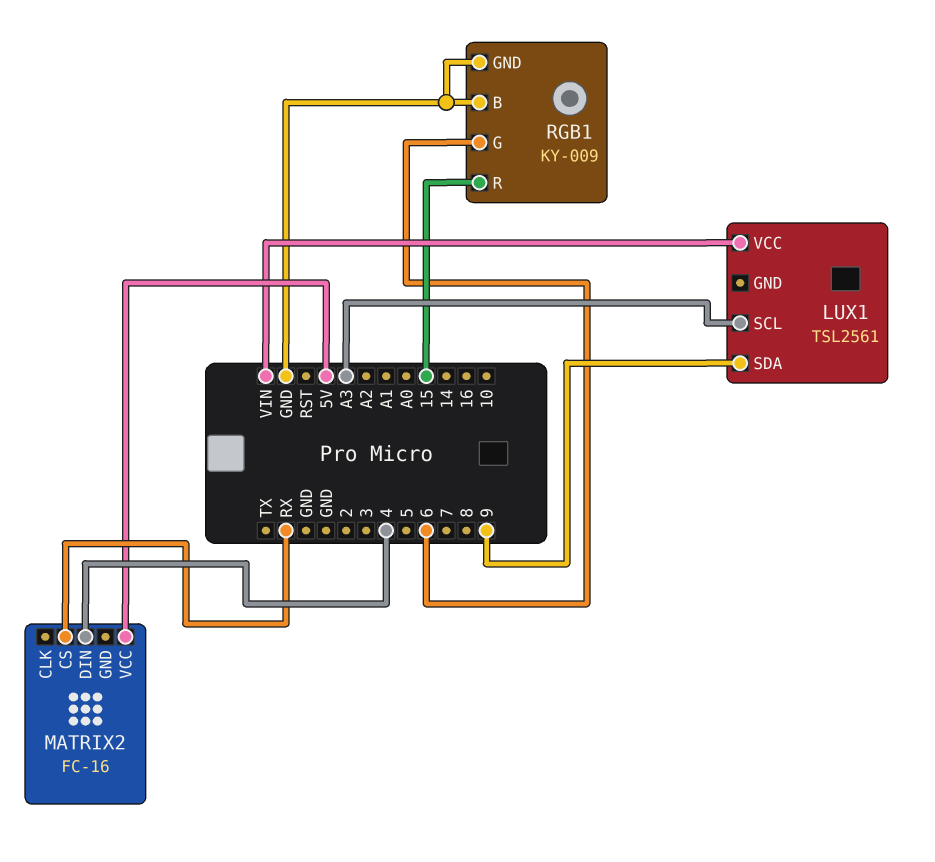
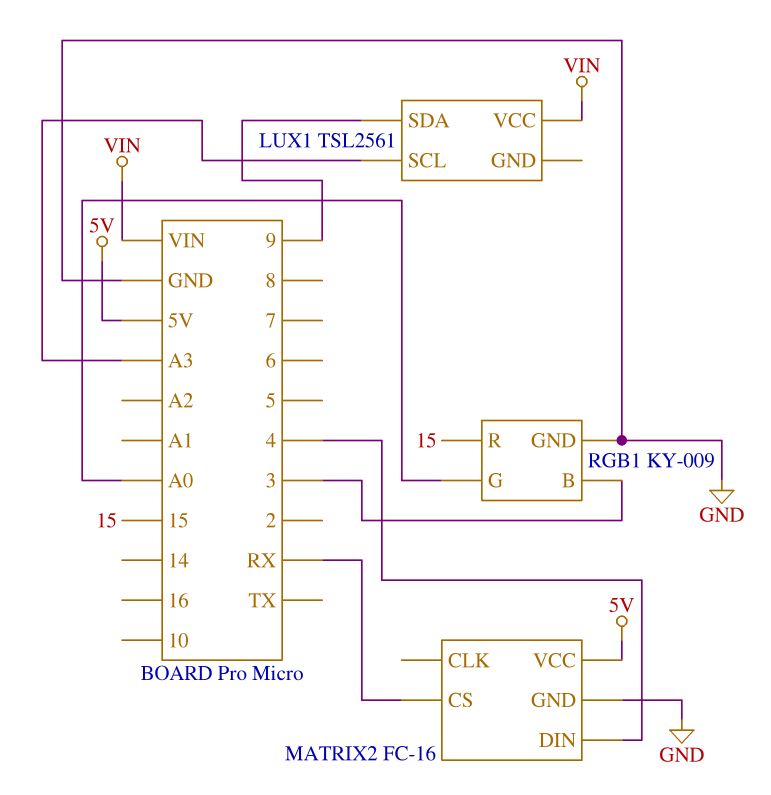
MATRIX2 pin GND: none -> GND
RGB1 pin B: GND -> 3
RGB1 pin G: 6 -> A0

